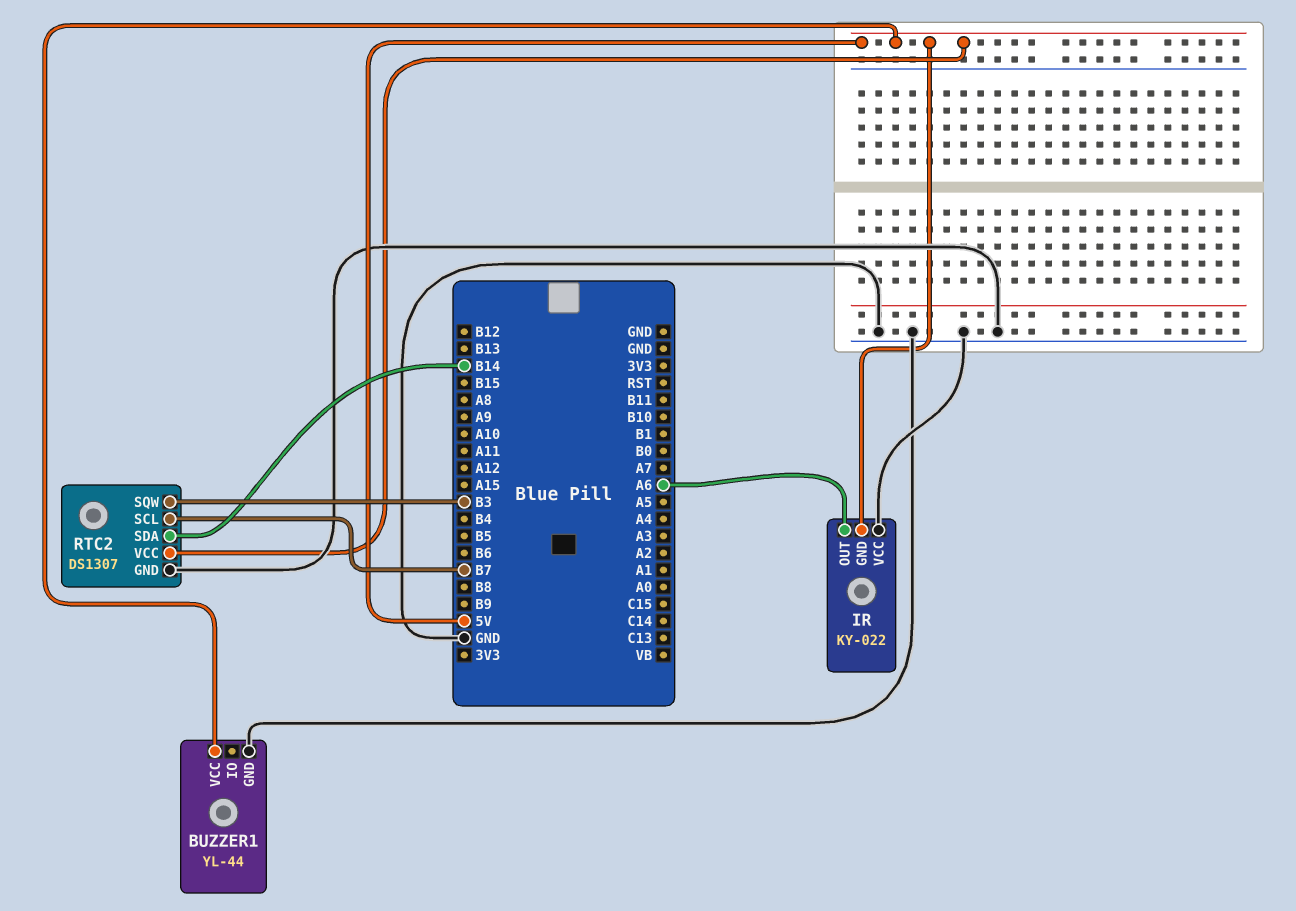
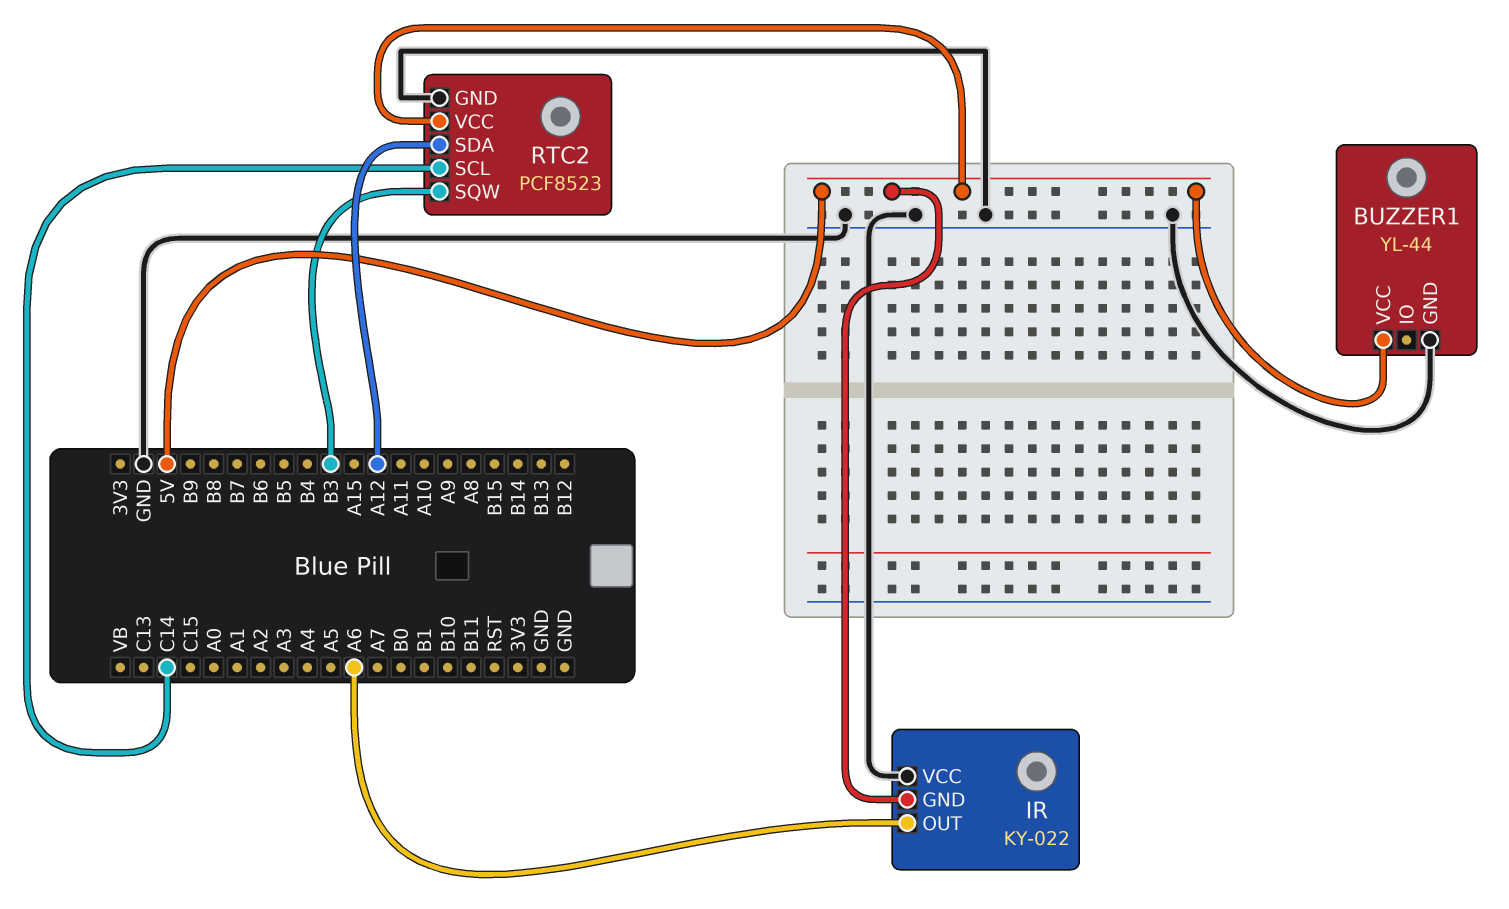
RTC2: DS1307 -> PCF8523
RTC2 pin SCL: B7 -> C14
RTC2 pin SDA: B14 -> A12

